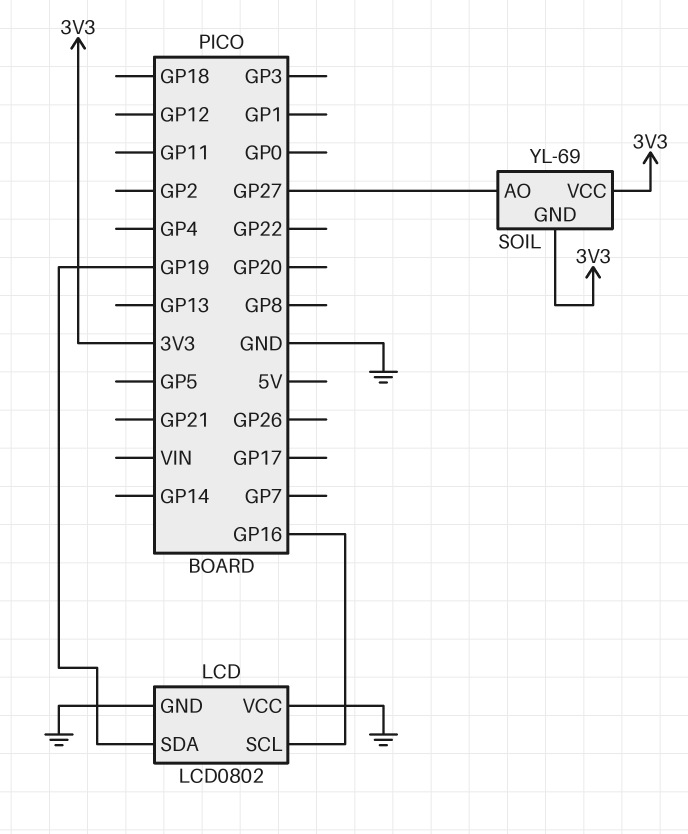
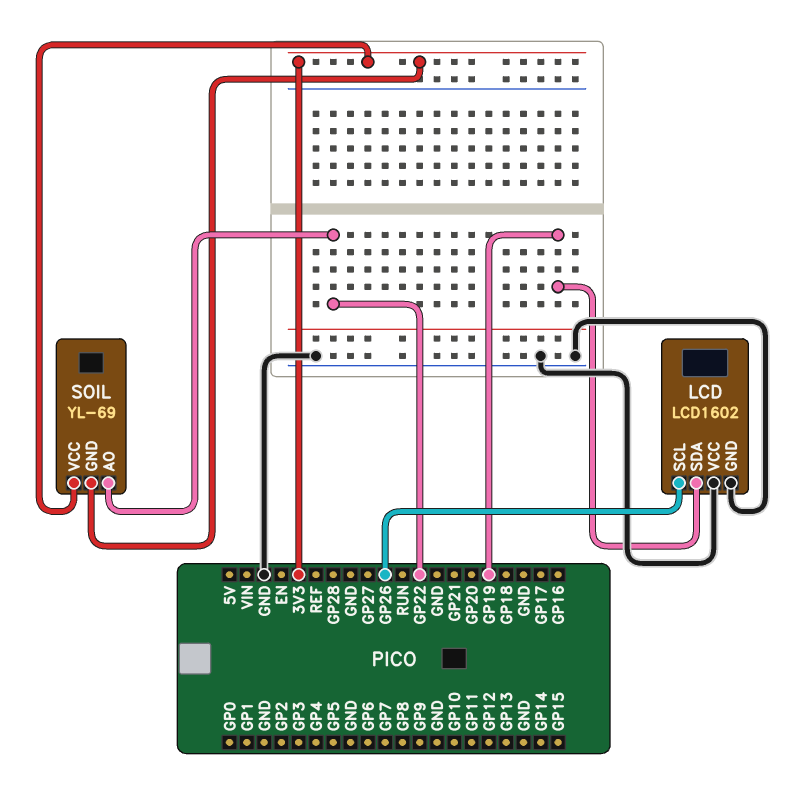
LCD: LCD0802 -> LCD1602
LCD pin SCL: GP16 -> GP26
SOIL pin AO: GP27 -> GP22

